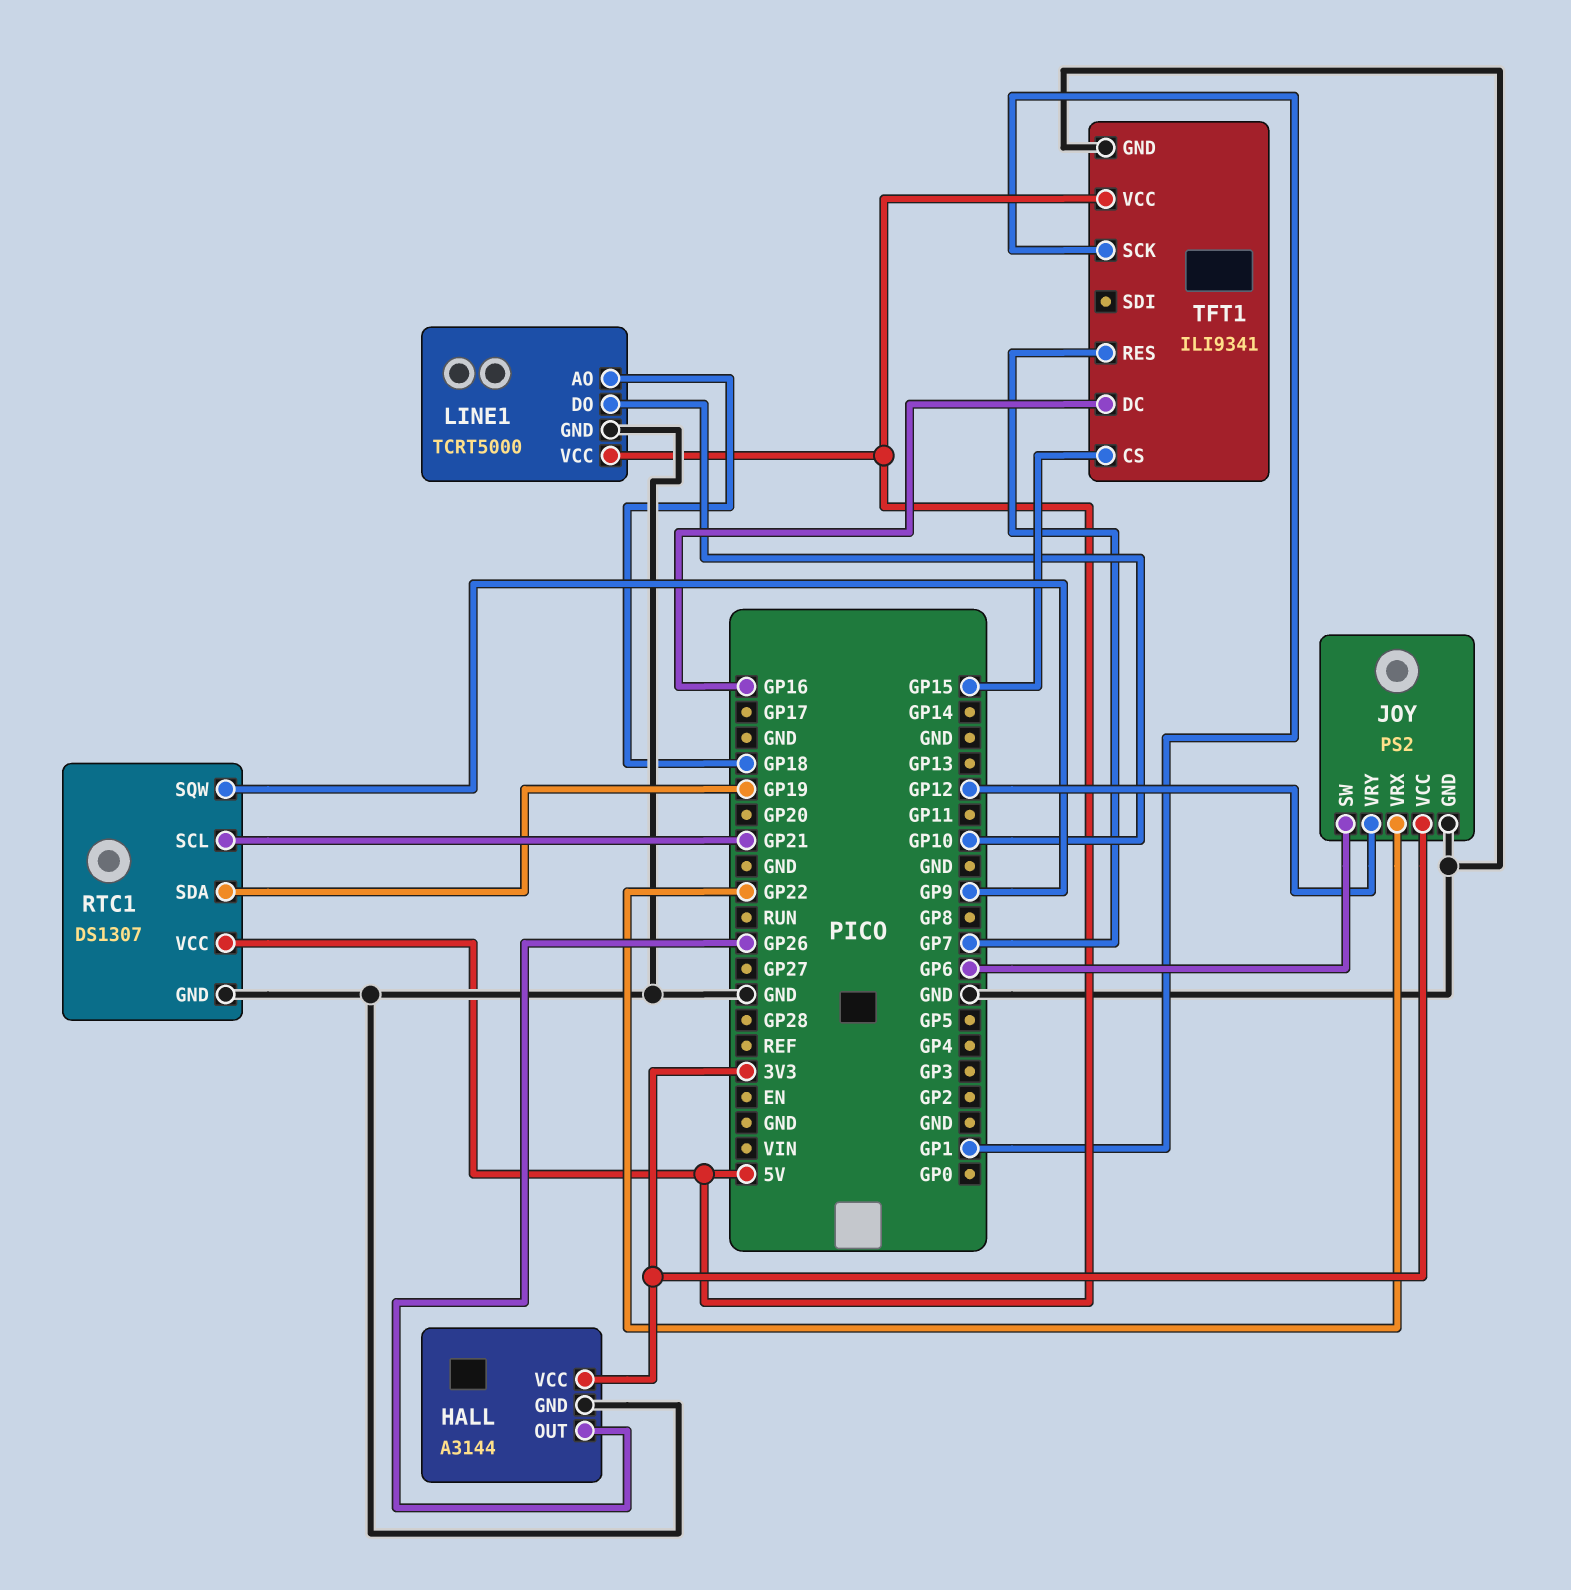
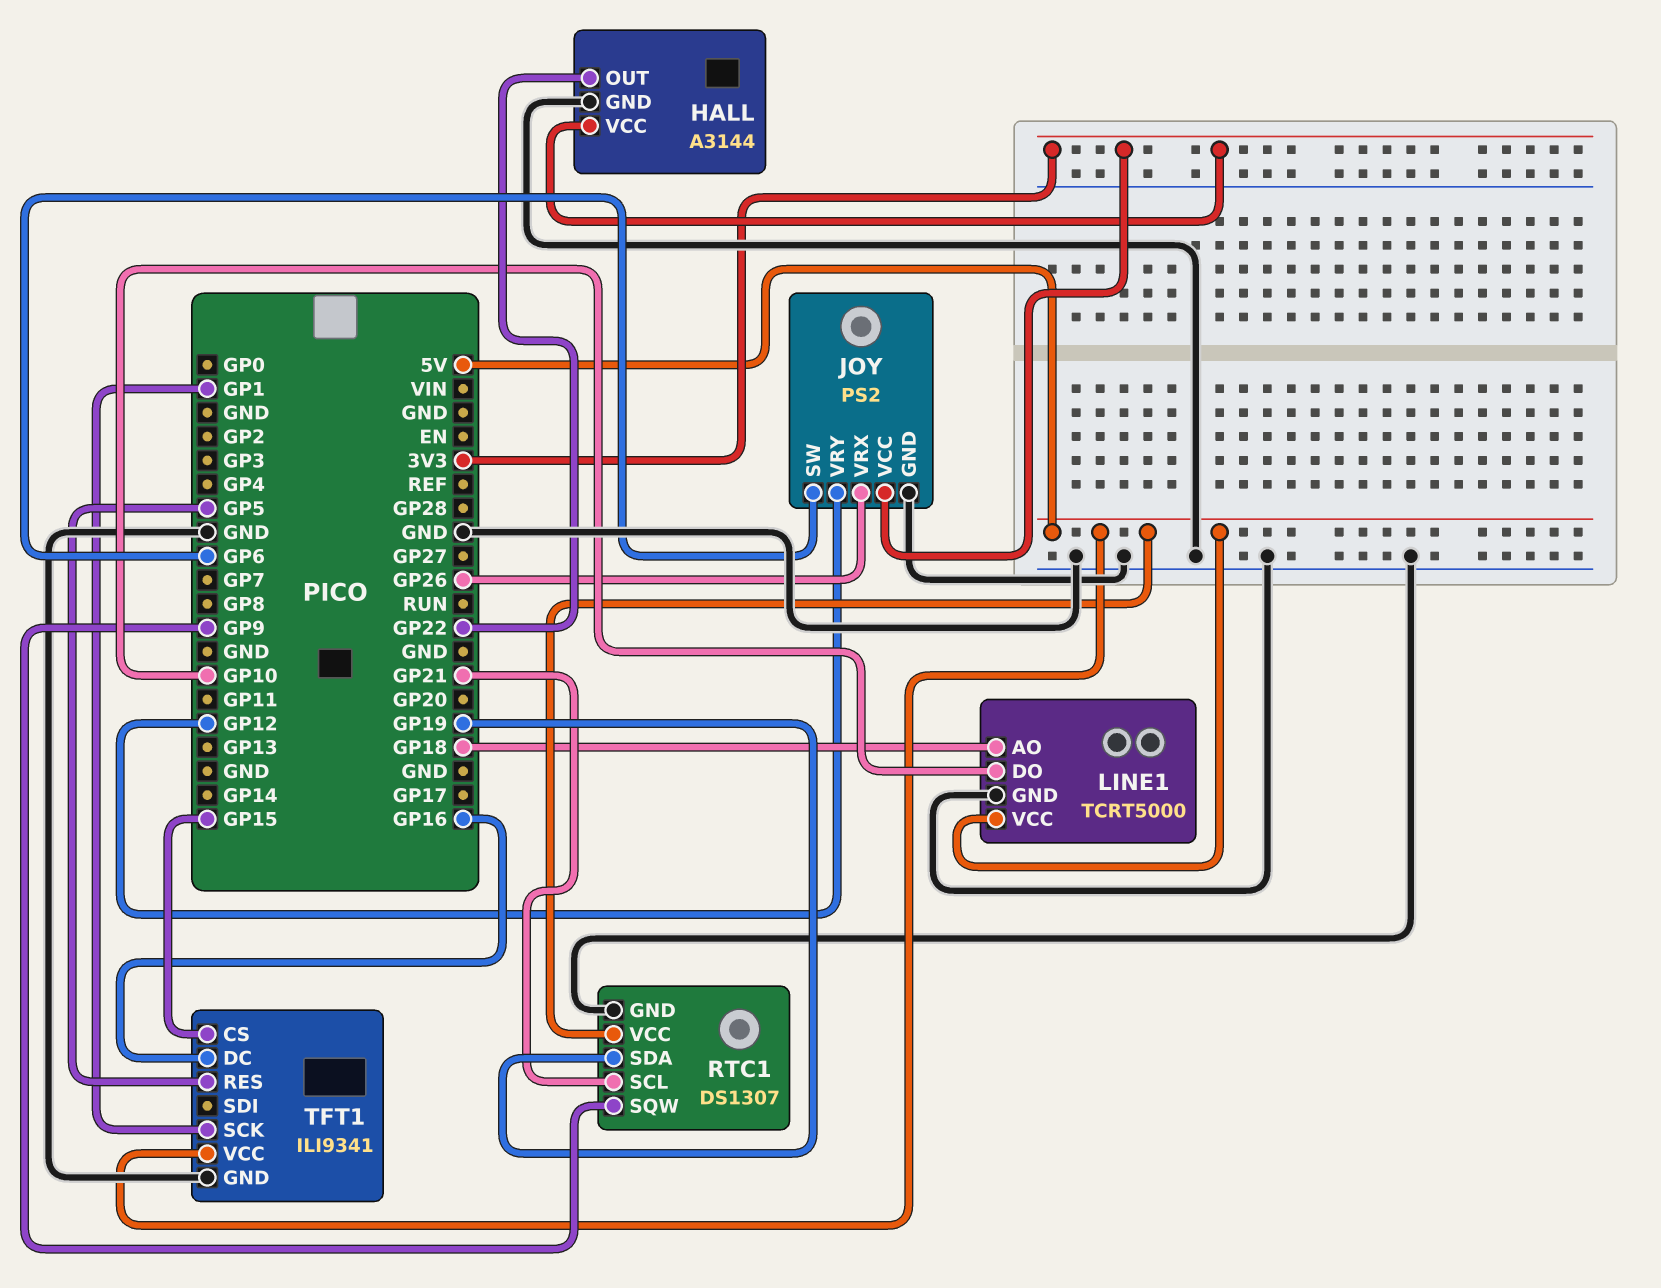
HALL pin OUT: GP26 -> GP22
JOY pin VRX: GP22 -> GP26
TFT1 pin RES: GP7 -> GP5

